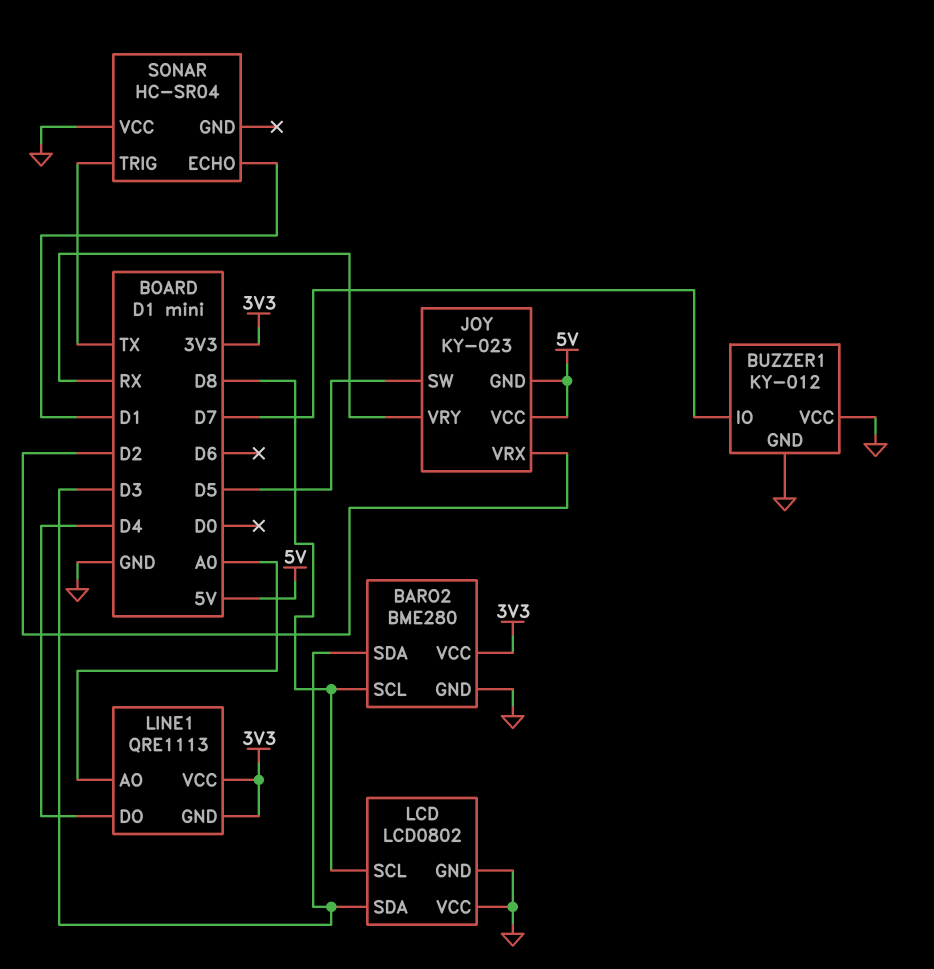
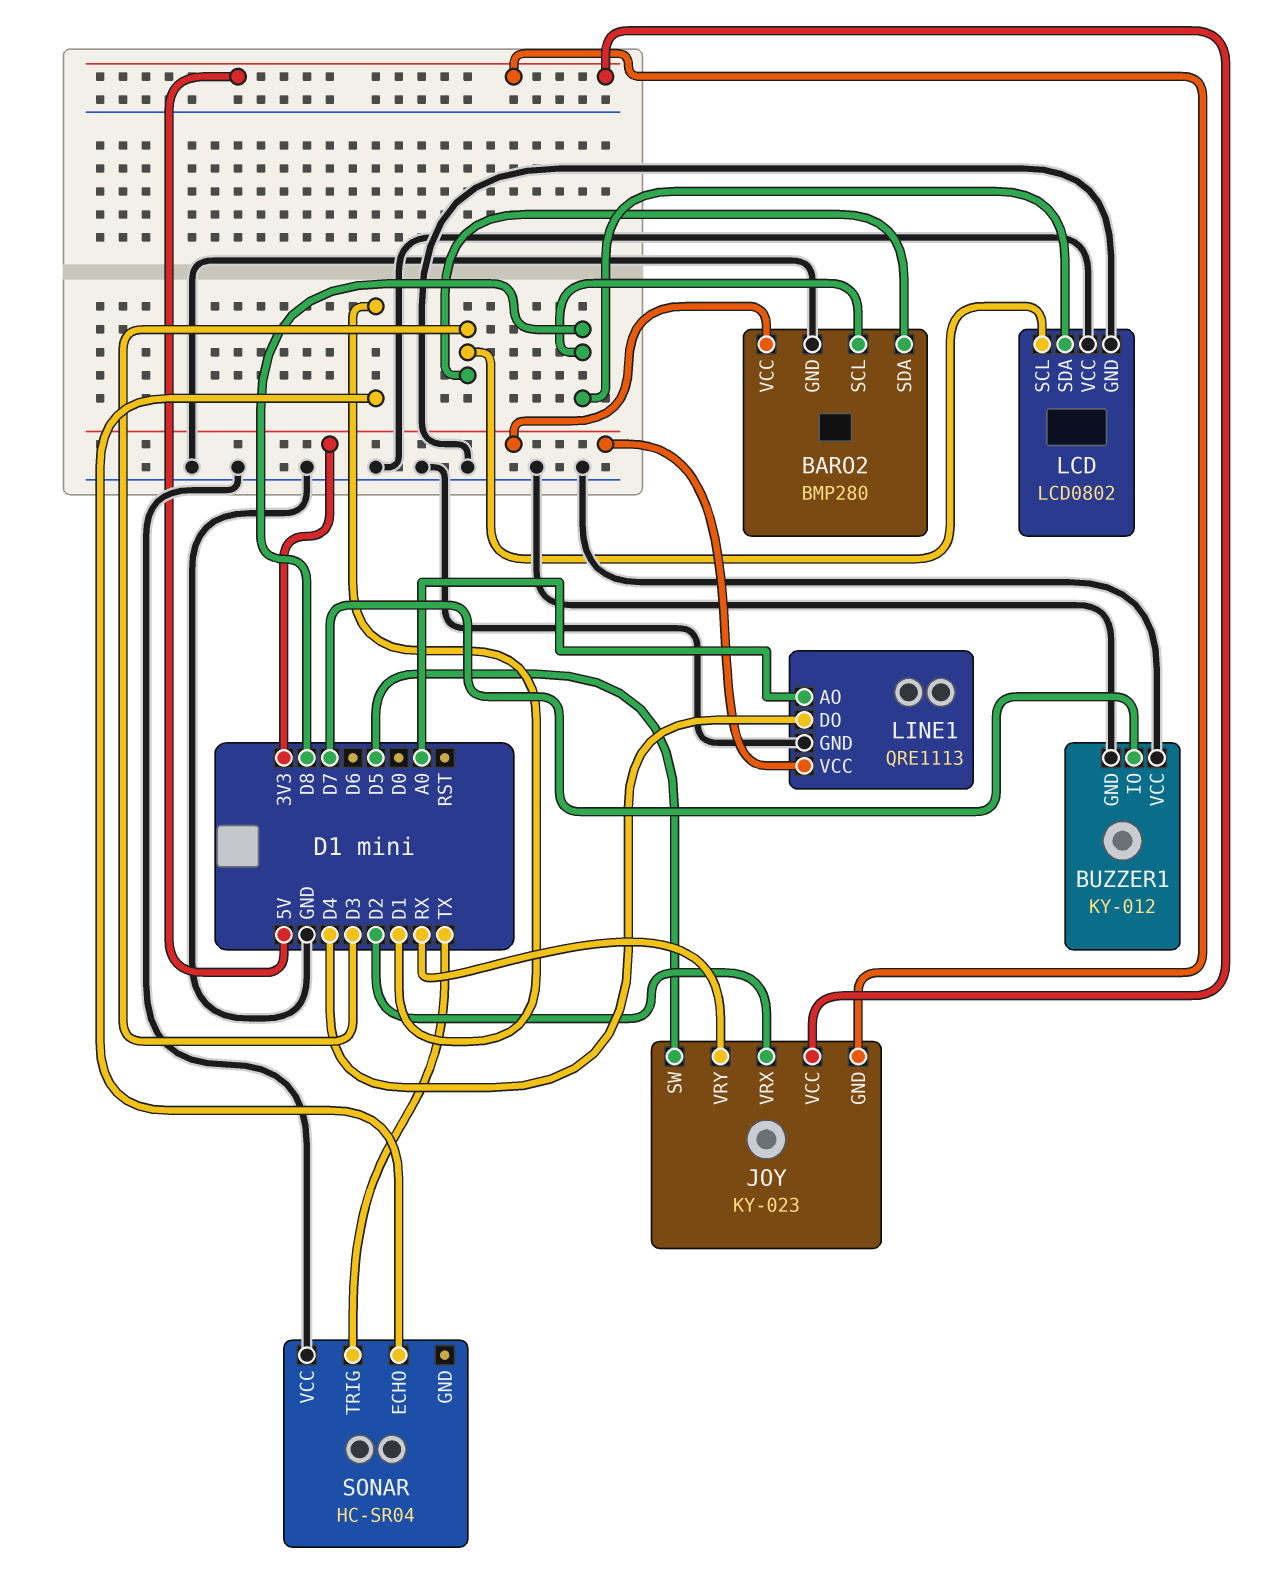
BARO2: BME280 -> BMP280
LCD pin SCL: D8 -> D3
LCD pin SDA: D3 -> D8
LINE1 pin GND: 3V3 -> GND

